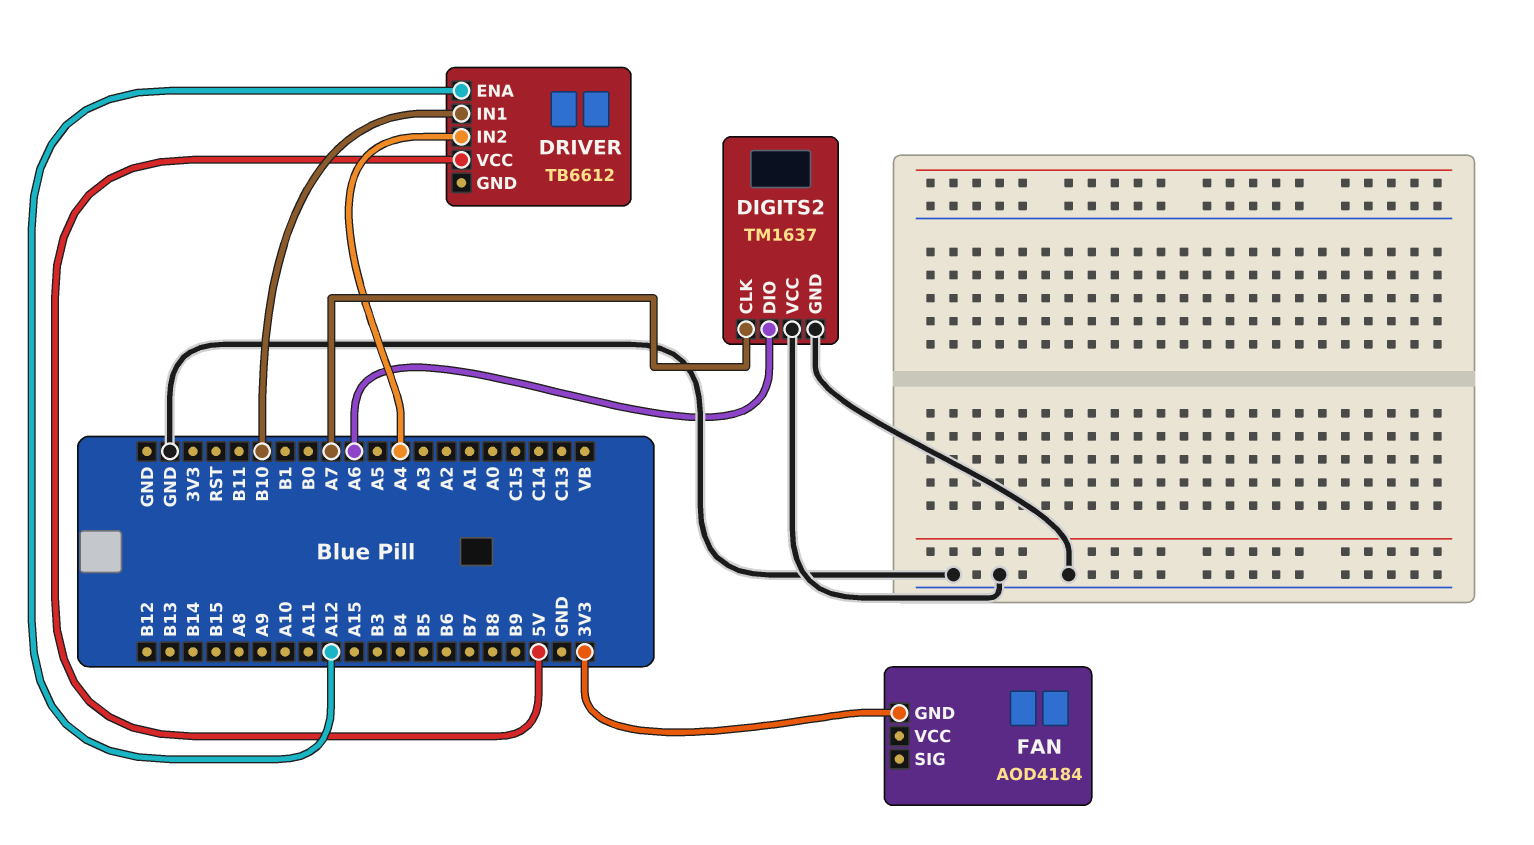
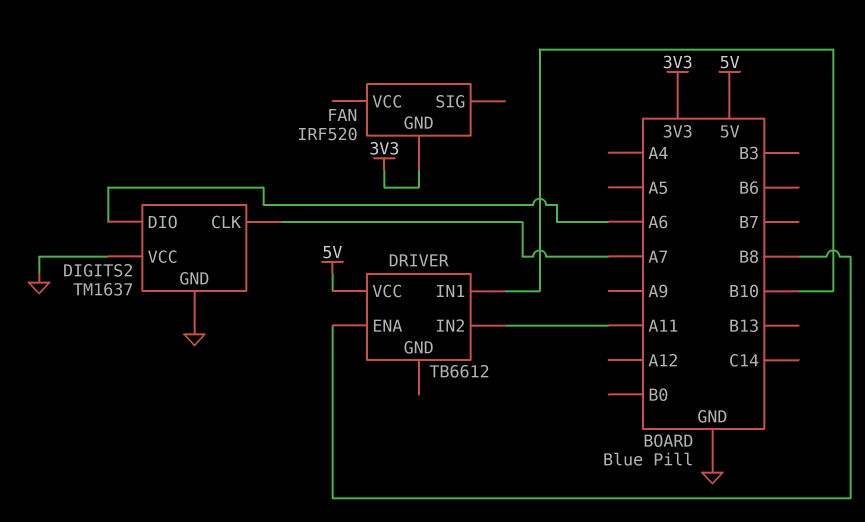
DRIVER pin ENA: A12 -> B8
DRIVER pin IN2: A4 -> A11
FAN: AOD4184 -> IRF520

